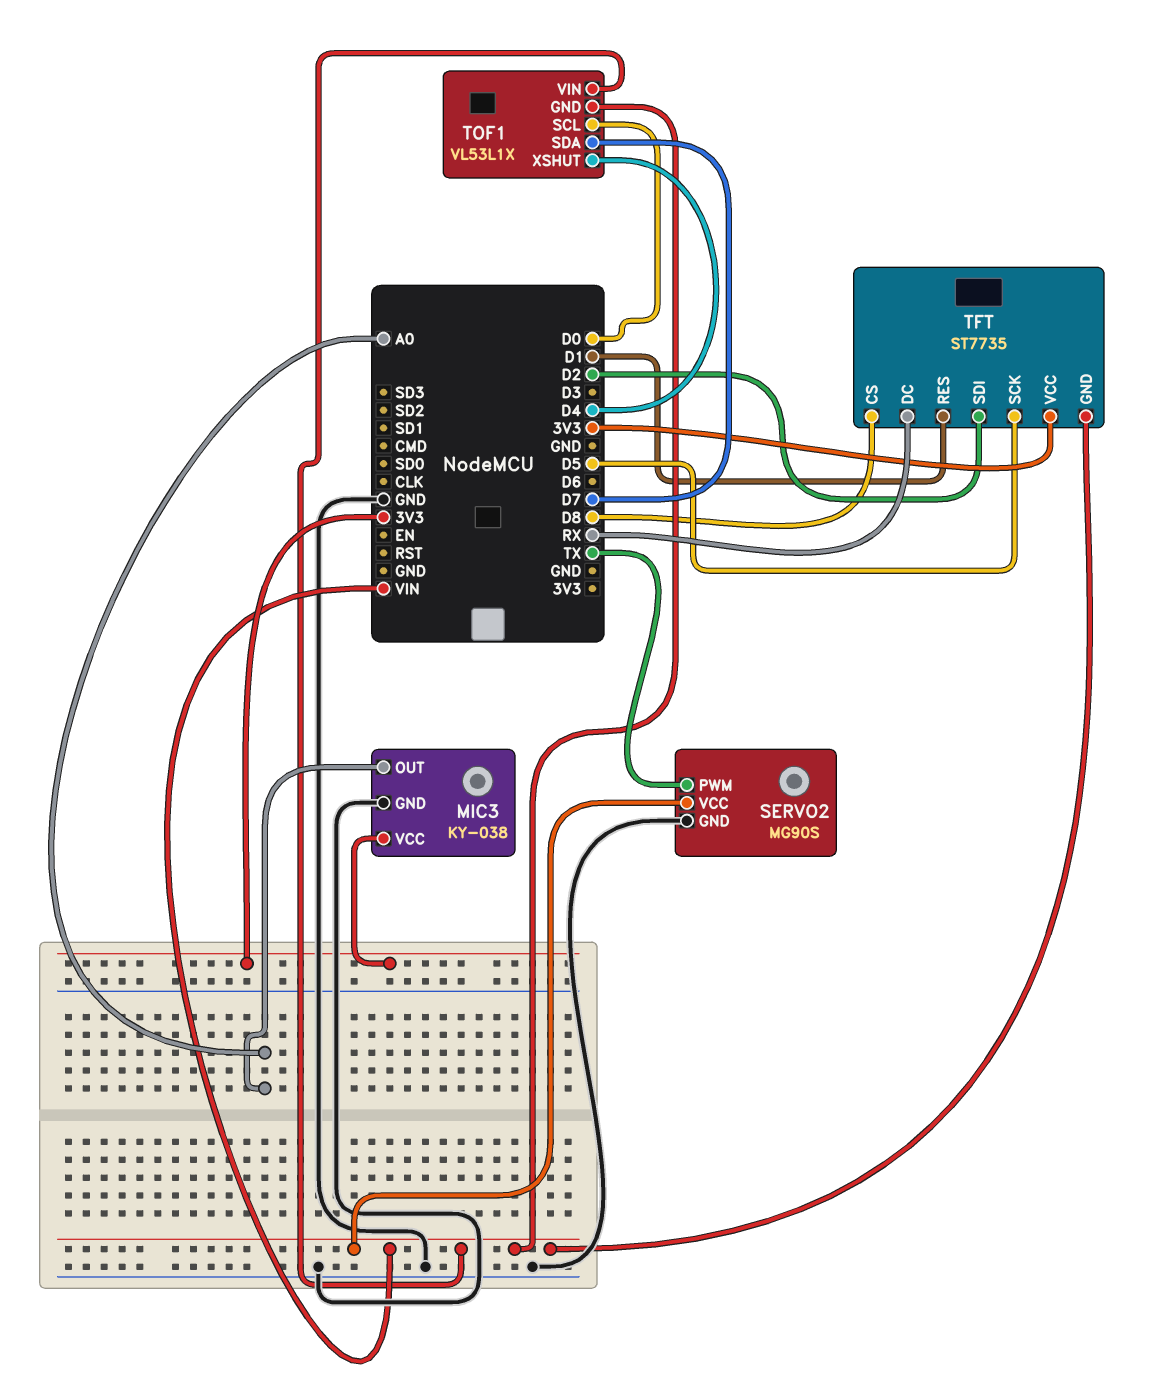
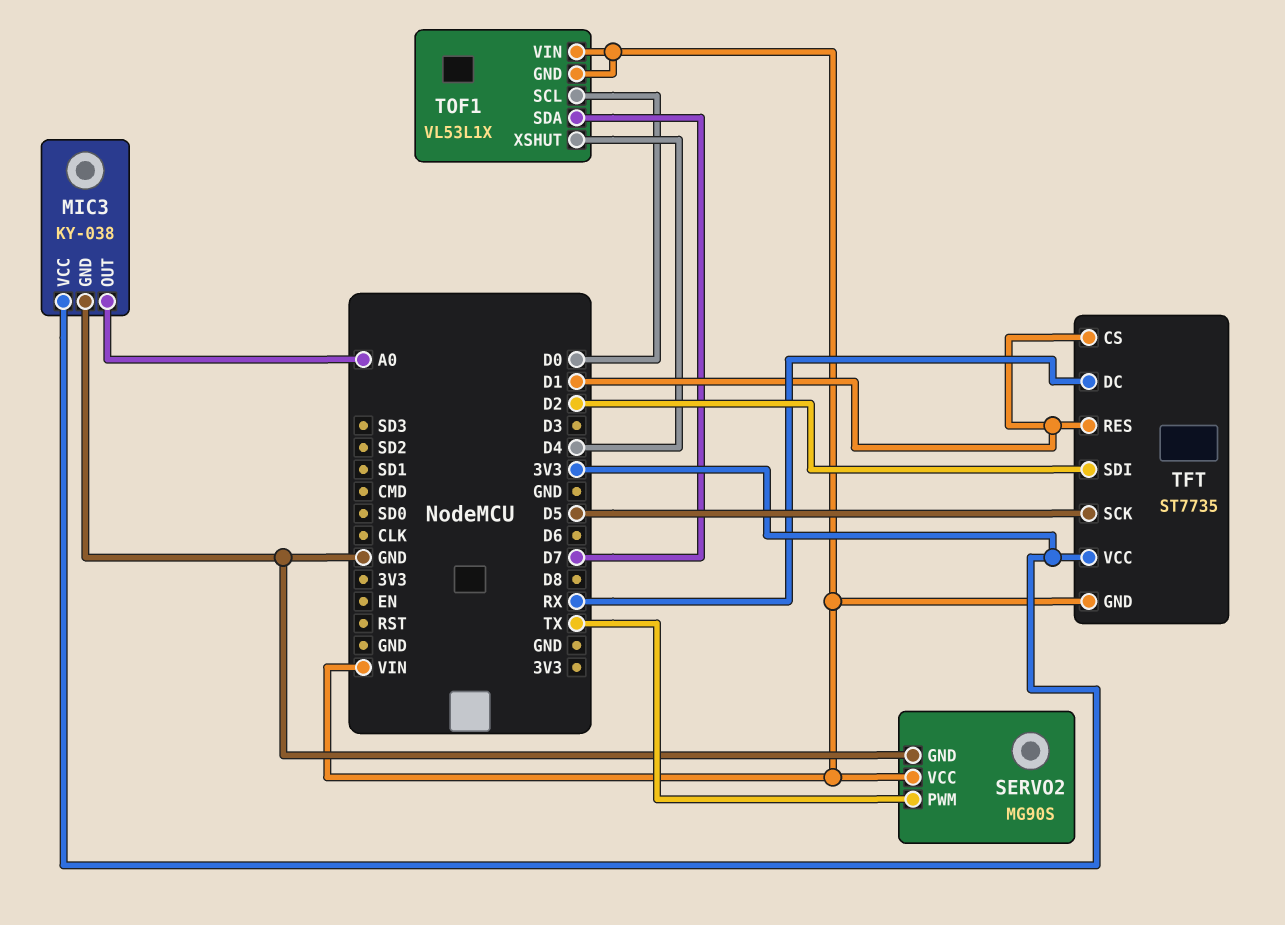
TFT pin CS: D8 -> D1

